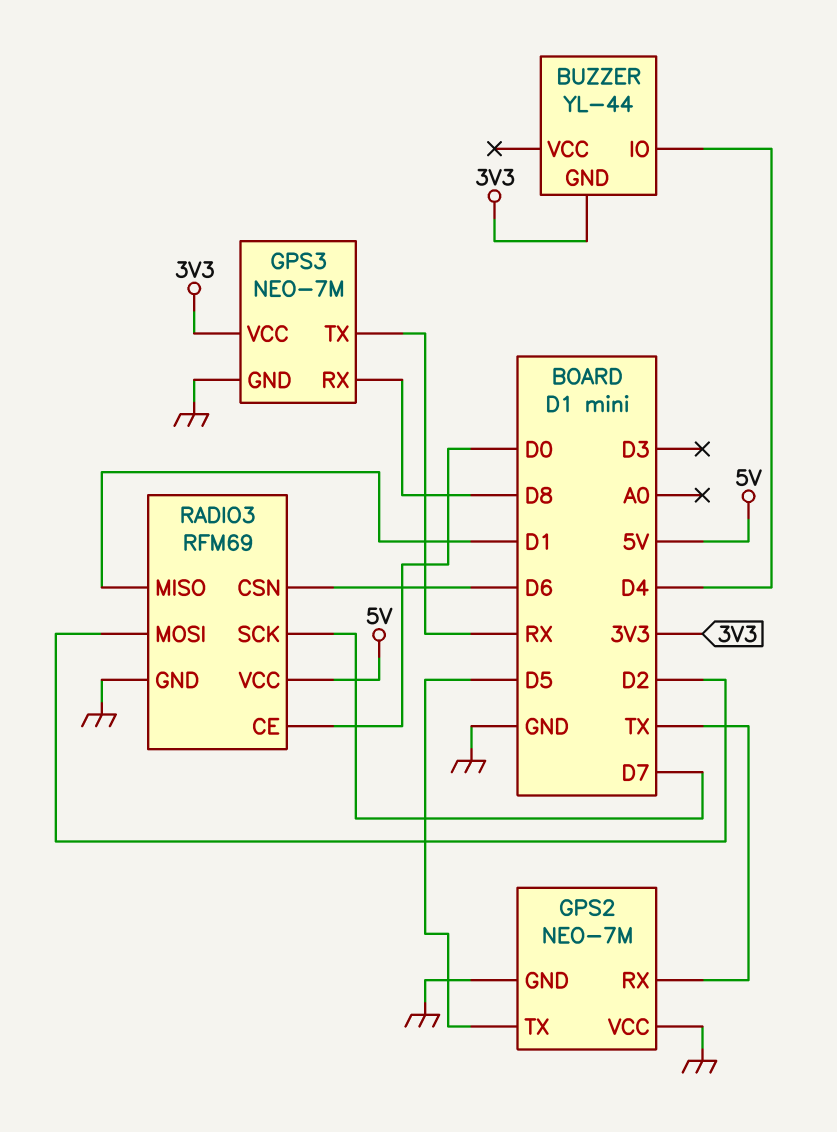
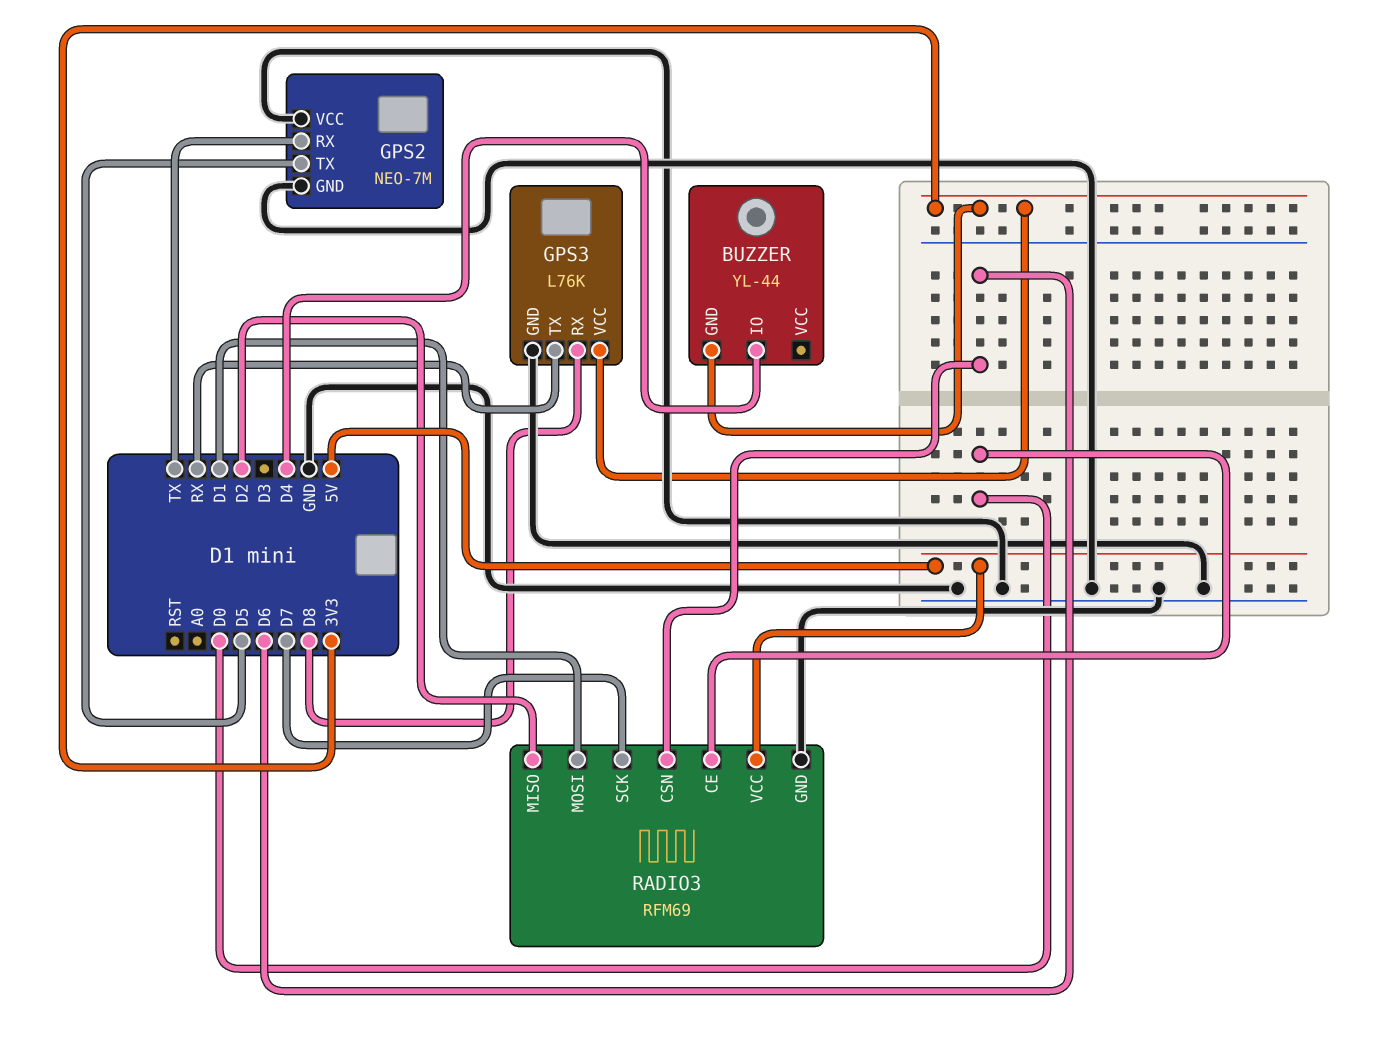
GPS3: NEO-7M -> L76K
RADIO3 pin MISO: D1 -> D2
RADIO3 pin MOSI: D2 -> D1

